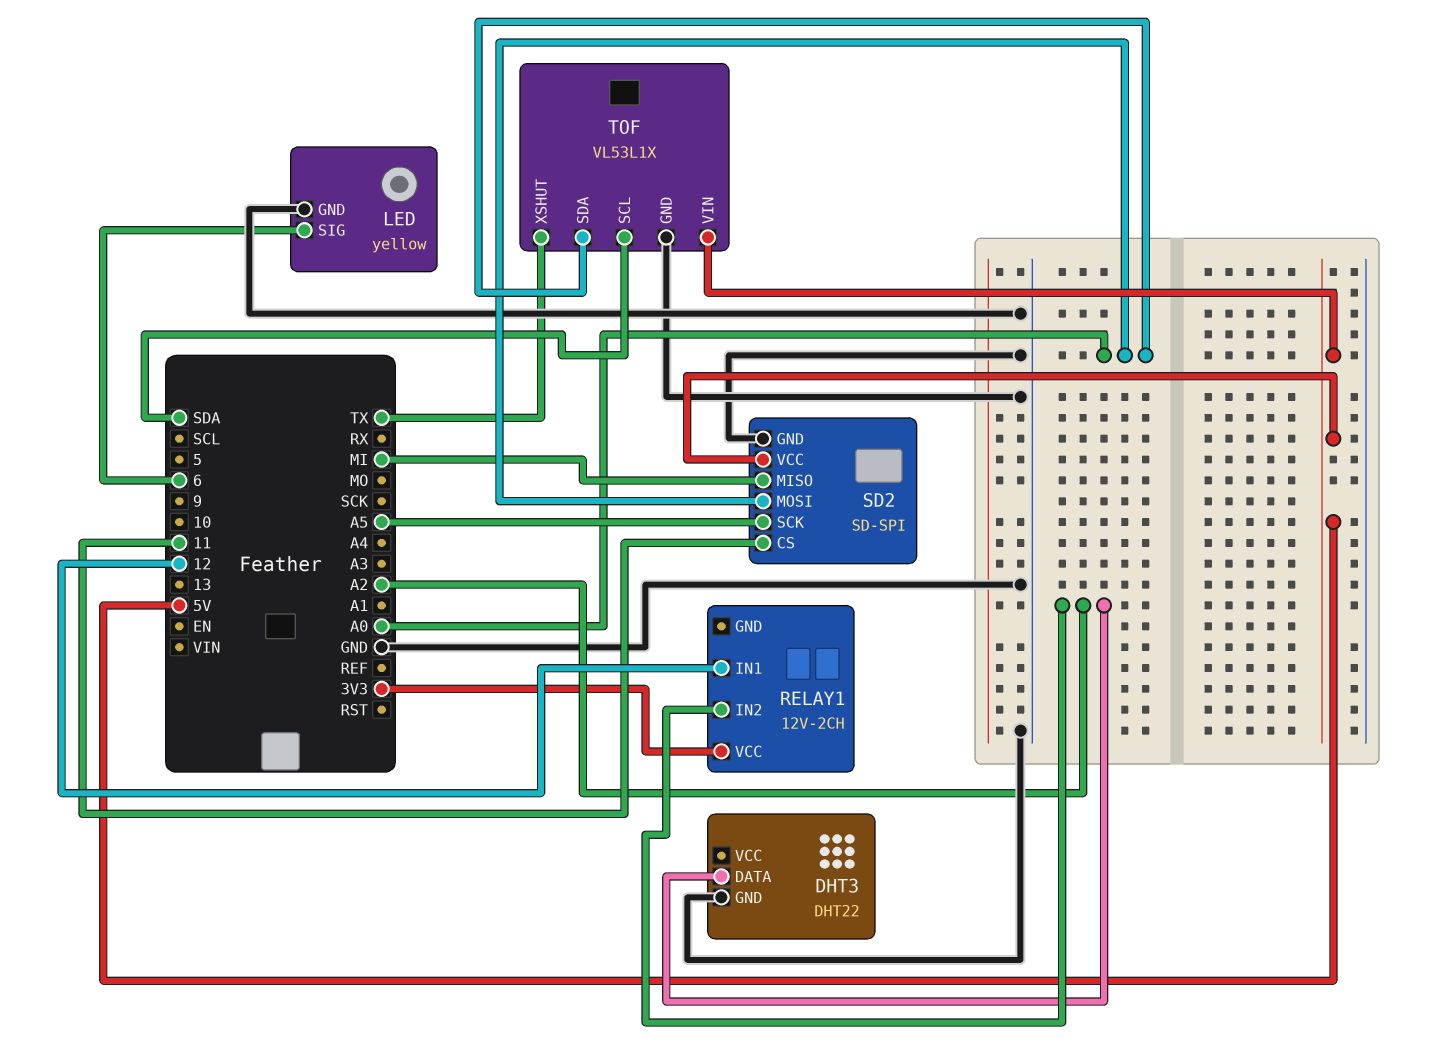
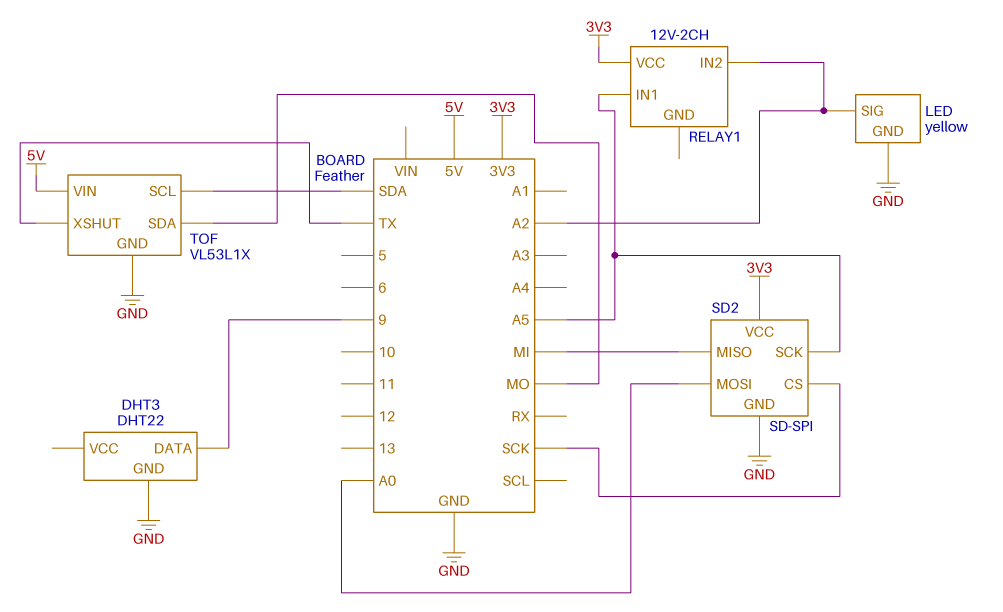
DHT3 pin DATA: A2 -> 9
LED pin SIG: 6 -> A2
RELAY1 pin IN1: 12 -> A5
SD2 pin CS: 11 -> SCK
SD2 pin VCC: 5V -> 3V3
TOF pin SDA: A0 -> MO

